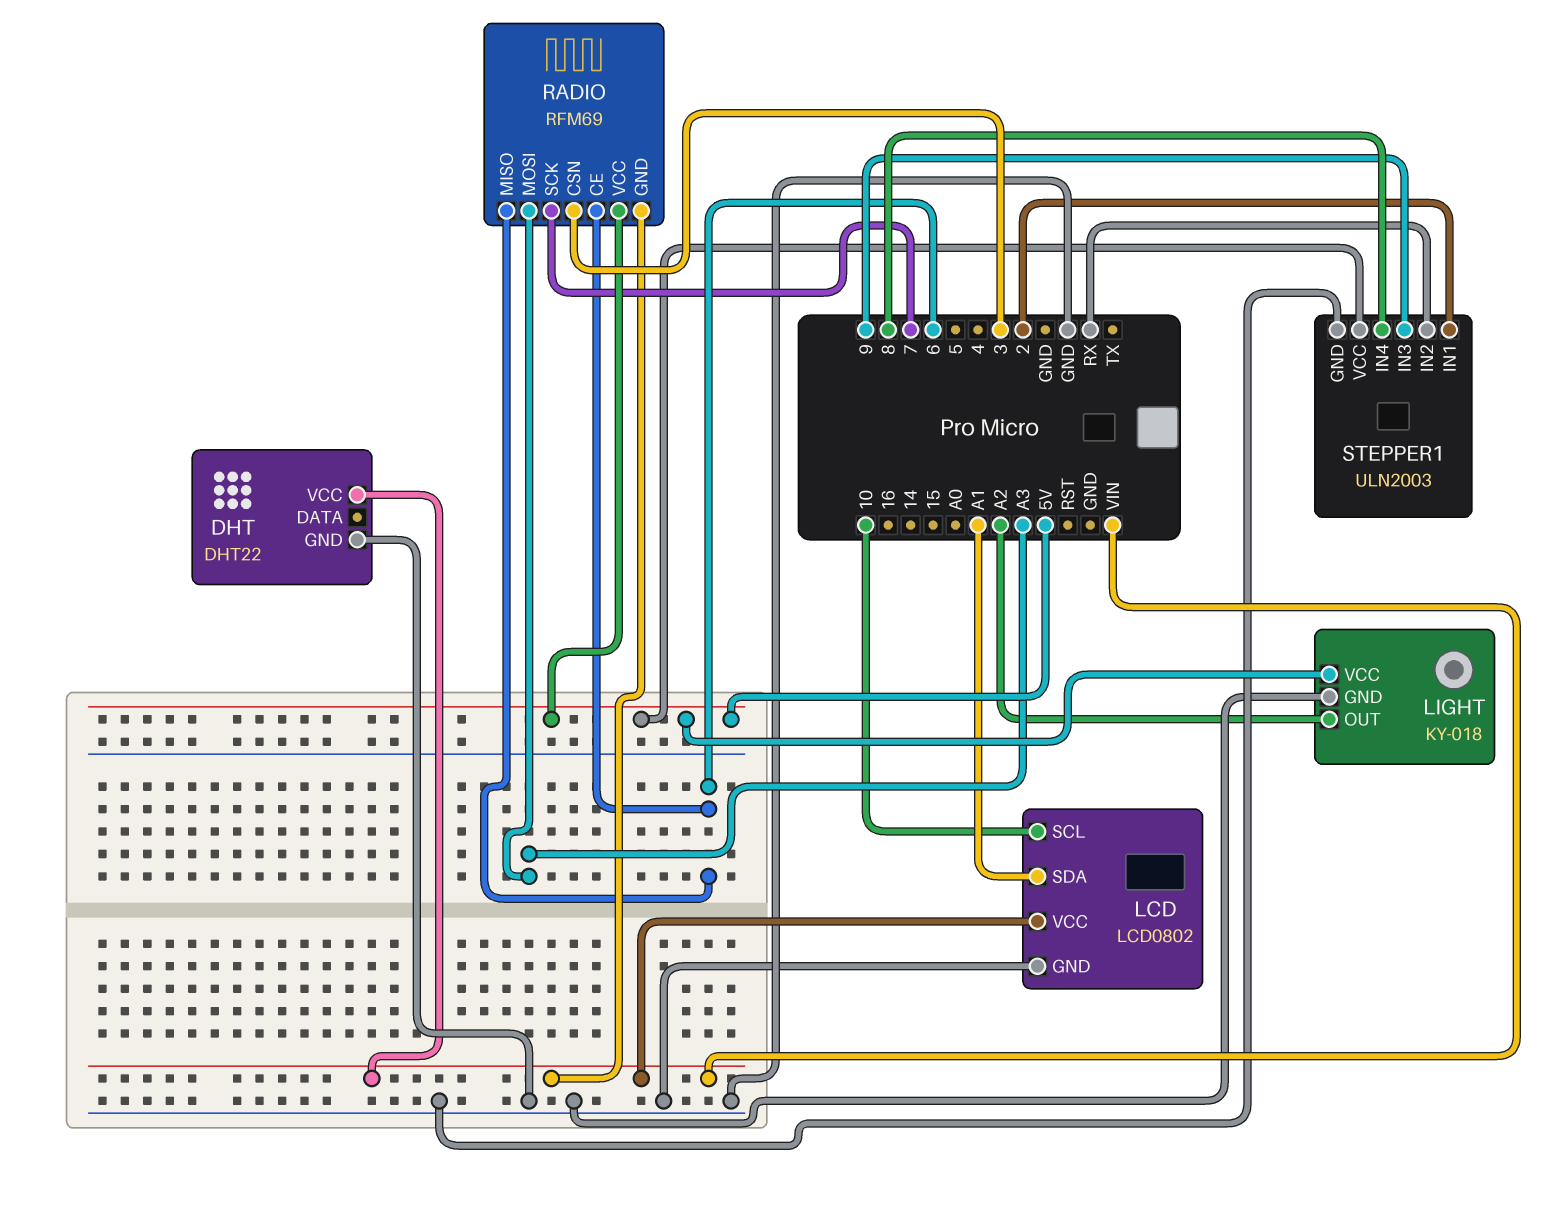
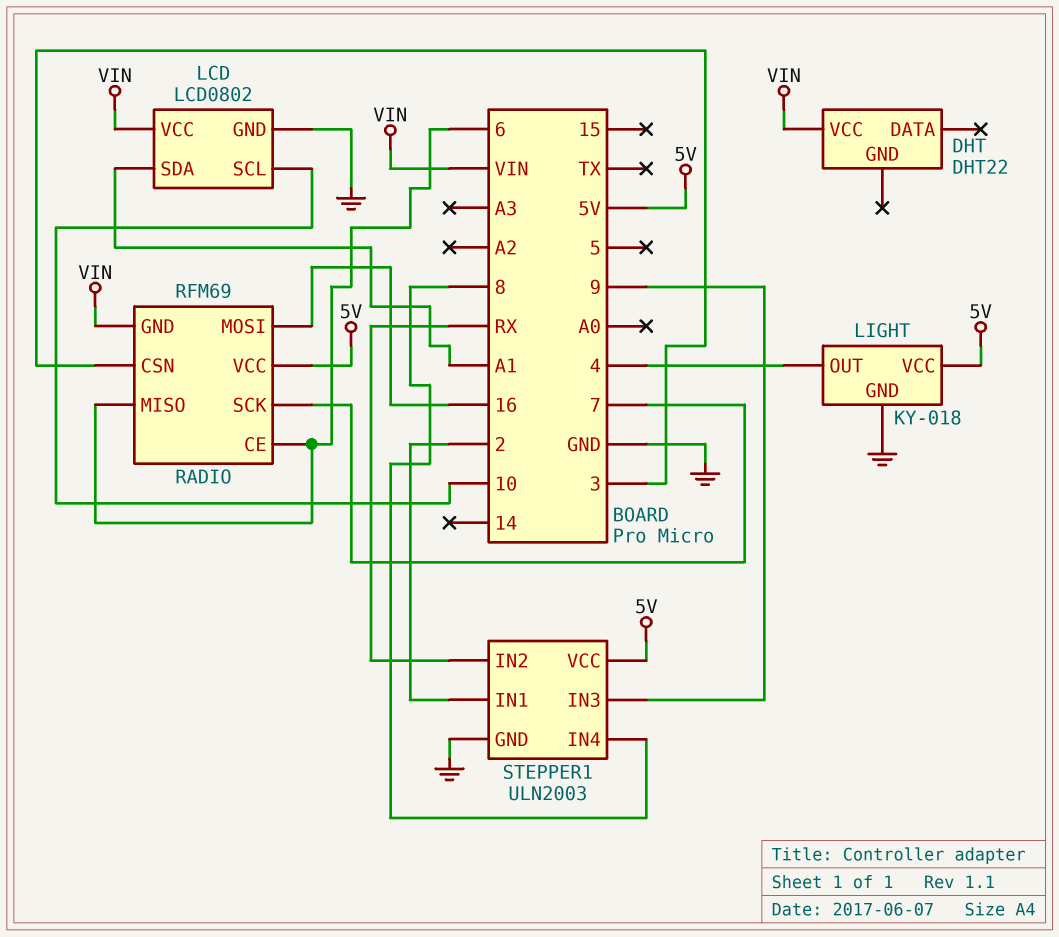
DHT pin GND: GND -> none
LIGHT pin OUT: A2 -> 4
RADIO pin MOSI: A3 -> 16

